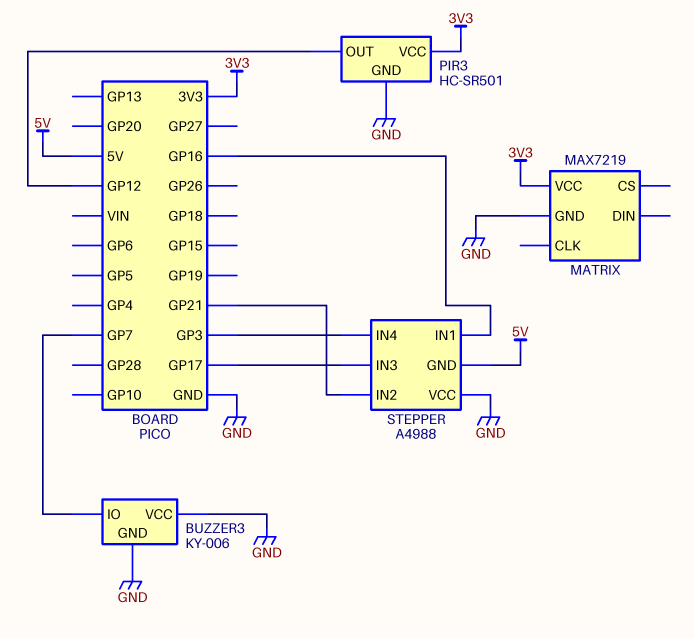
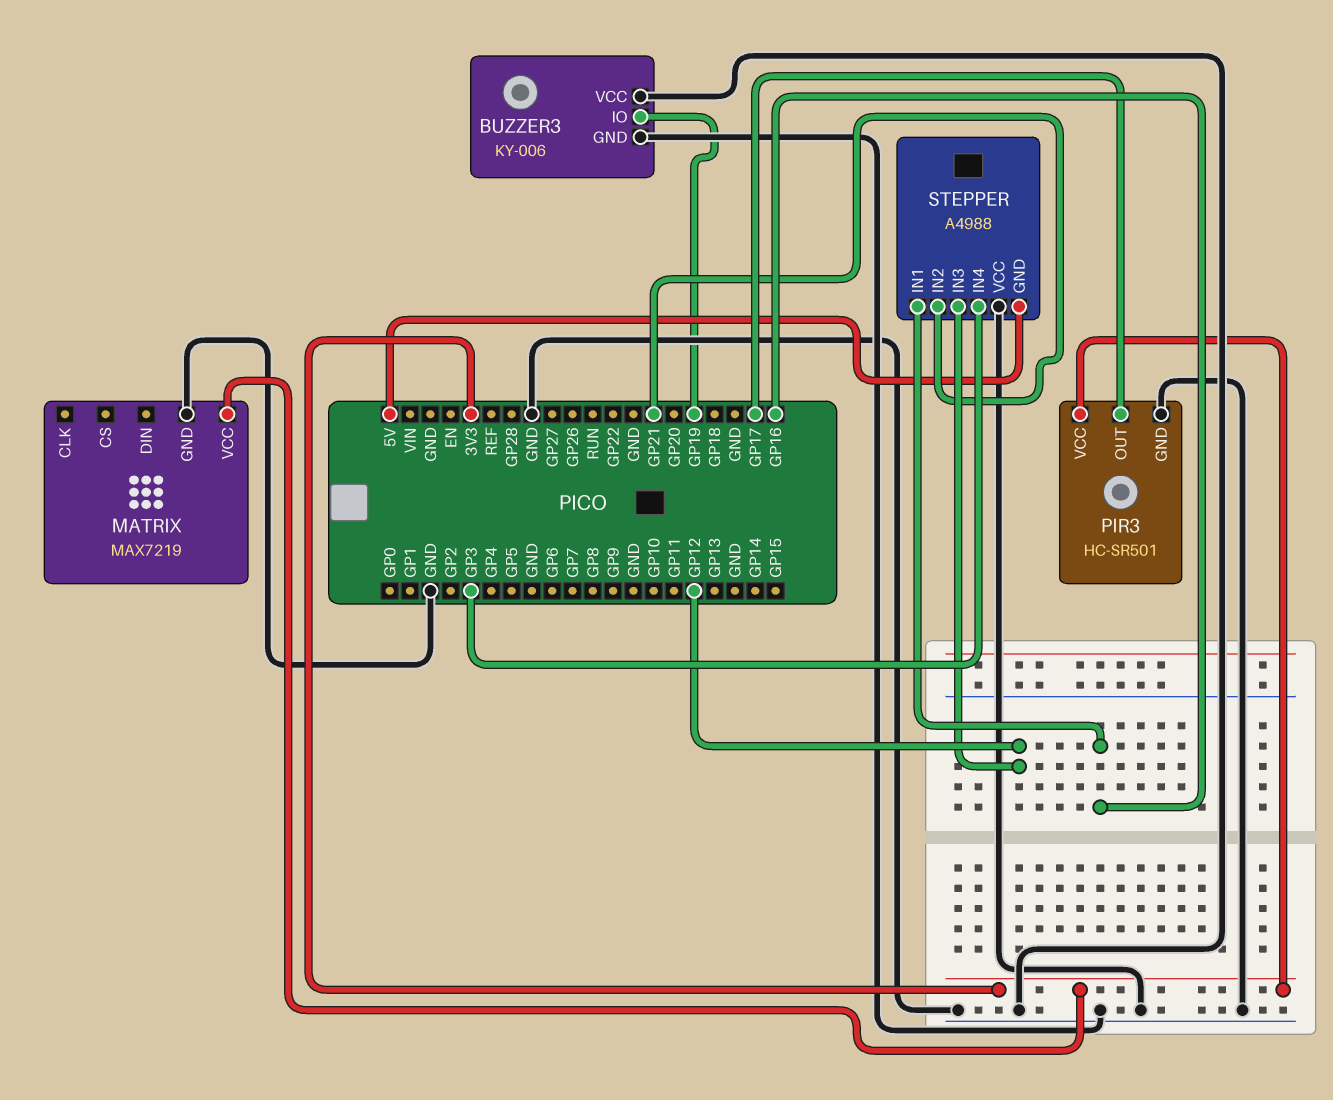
BUZZER3 pin IO: GP7 -> GP19
PIR3 pin OUT: GP12 -> GP17
STEPPER pin IN3: GP17 -> GP12

